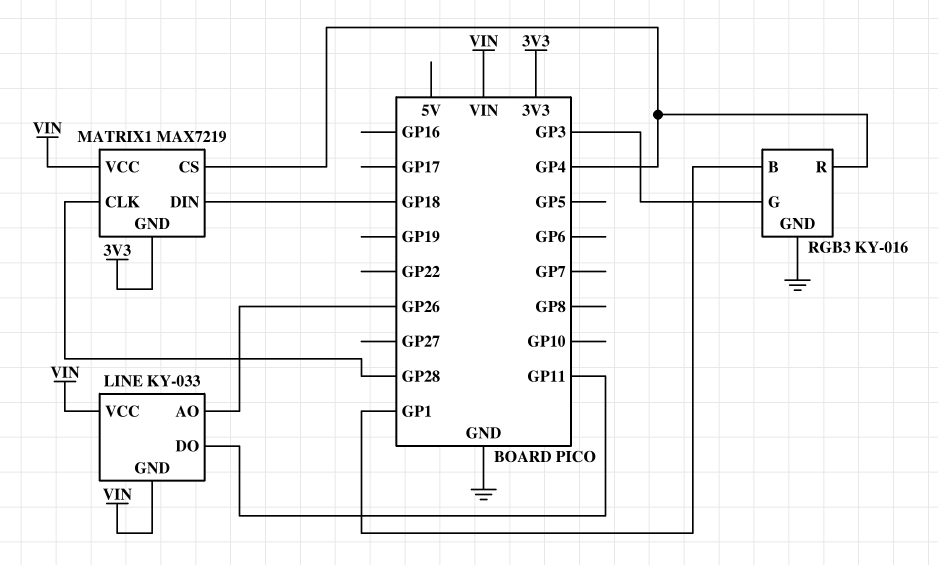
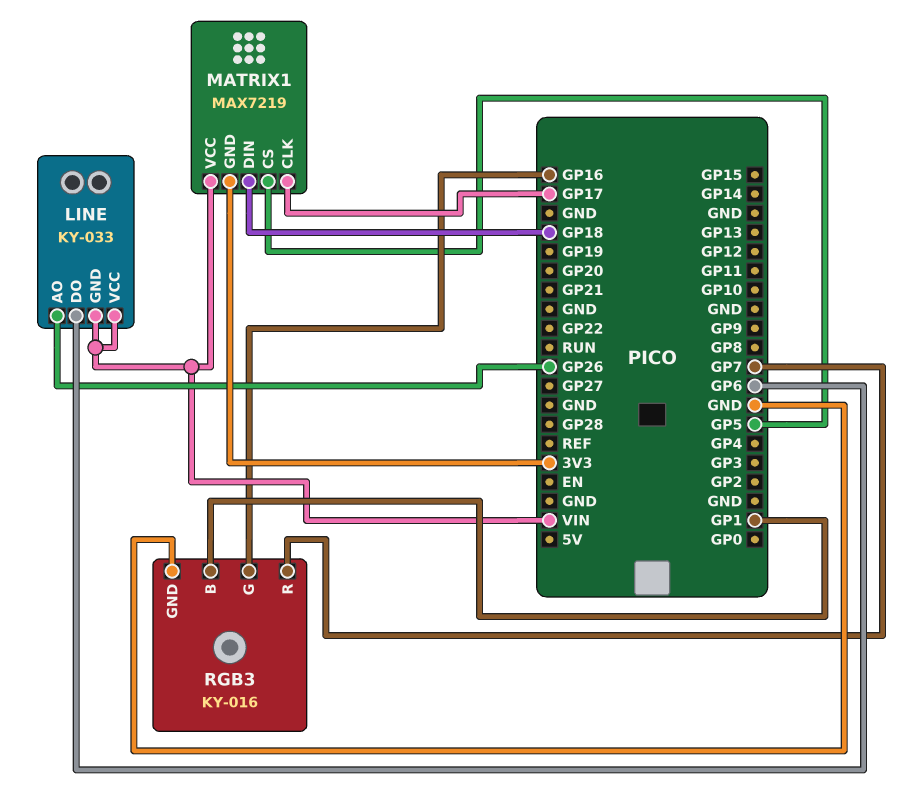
LINE pin DO: GP11 -> GP6
MATRIX1 pin CLK: GP28 -> GP17
MATRIX1 pin CS: GP4 -> GP5
RGB3 pin G: GP3 -> GP16
RGB3 pin R: GP4 -> GP7

